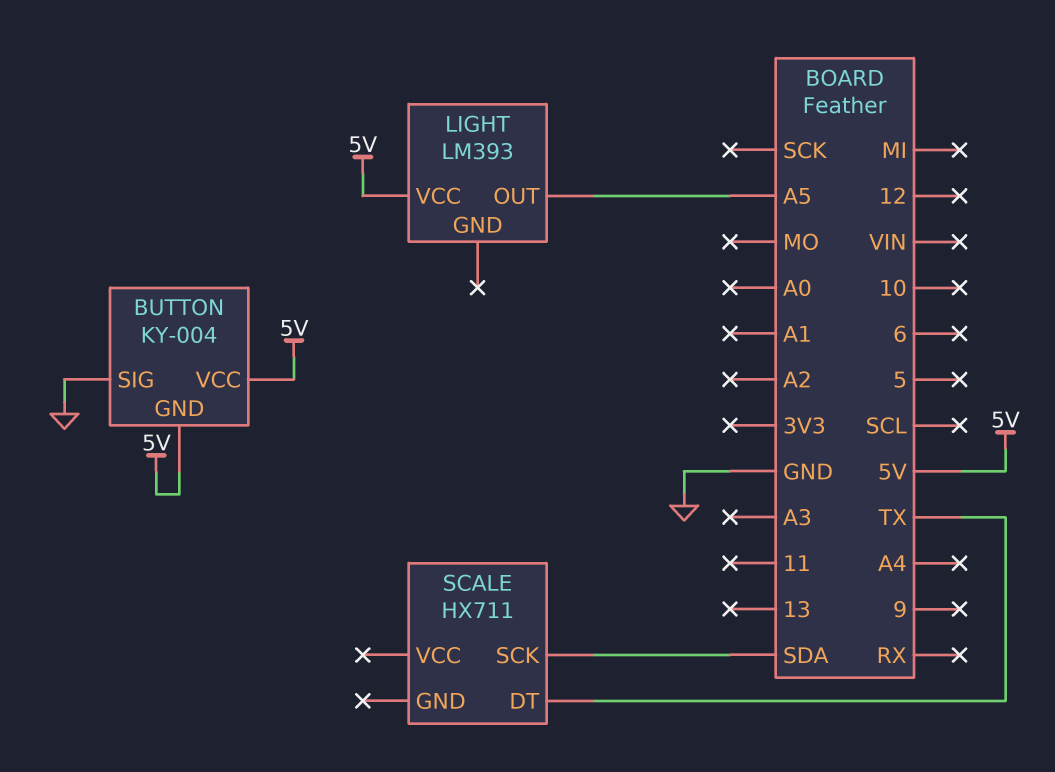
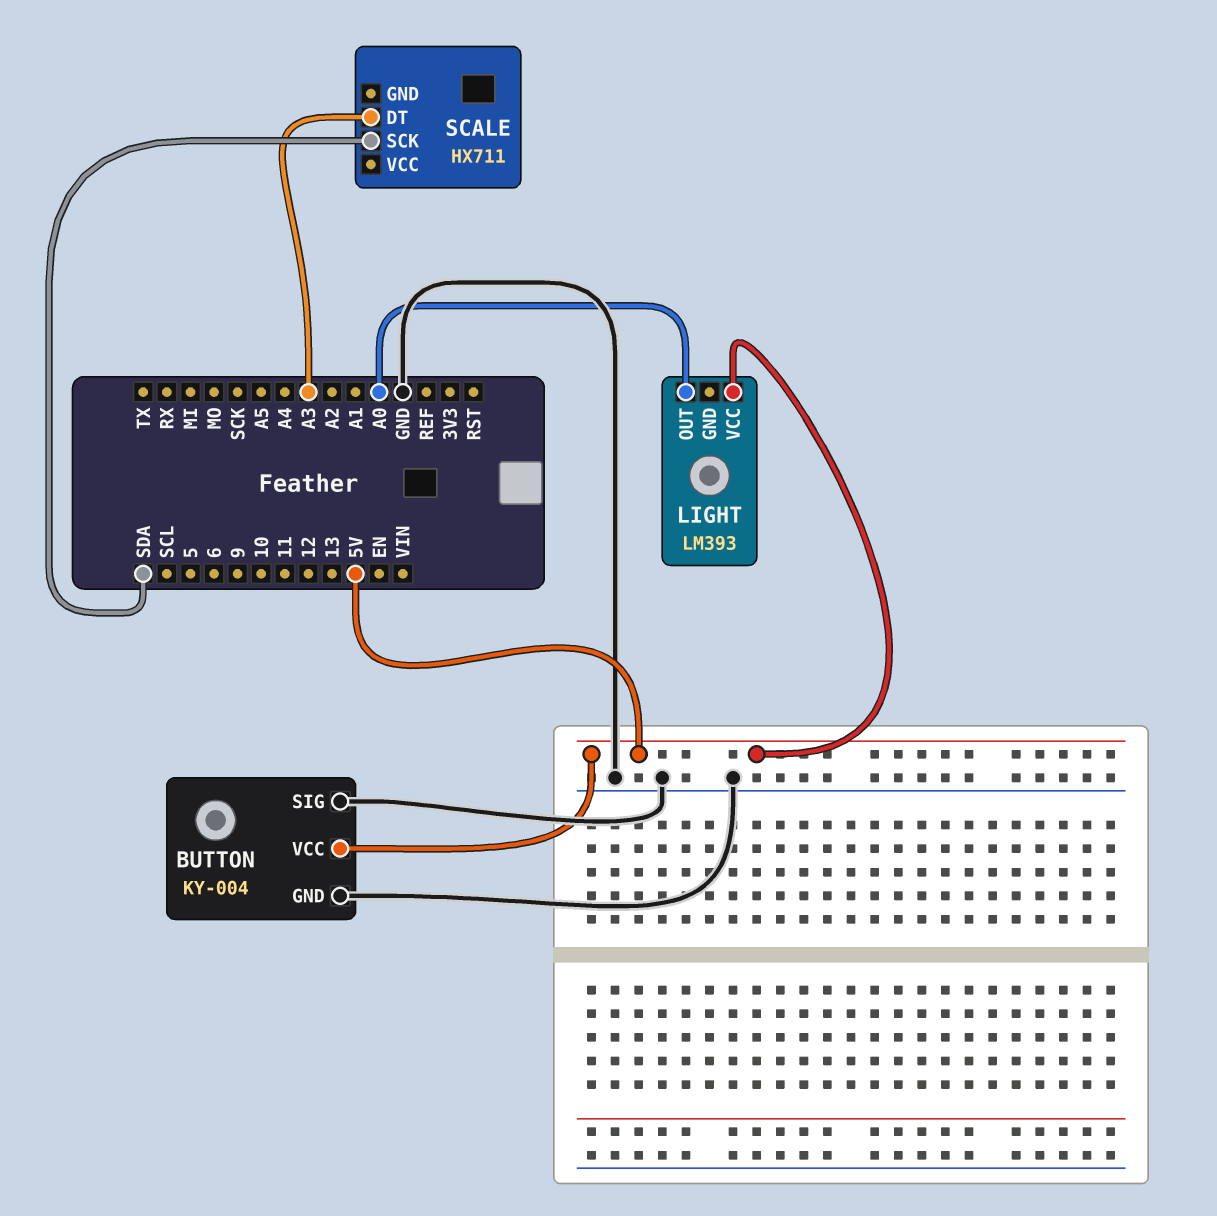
BUTTON pin GND: 5V -> GND
LIGHT pin OUT: A5 -> A0
SCALE pin DT: TX -> A3

